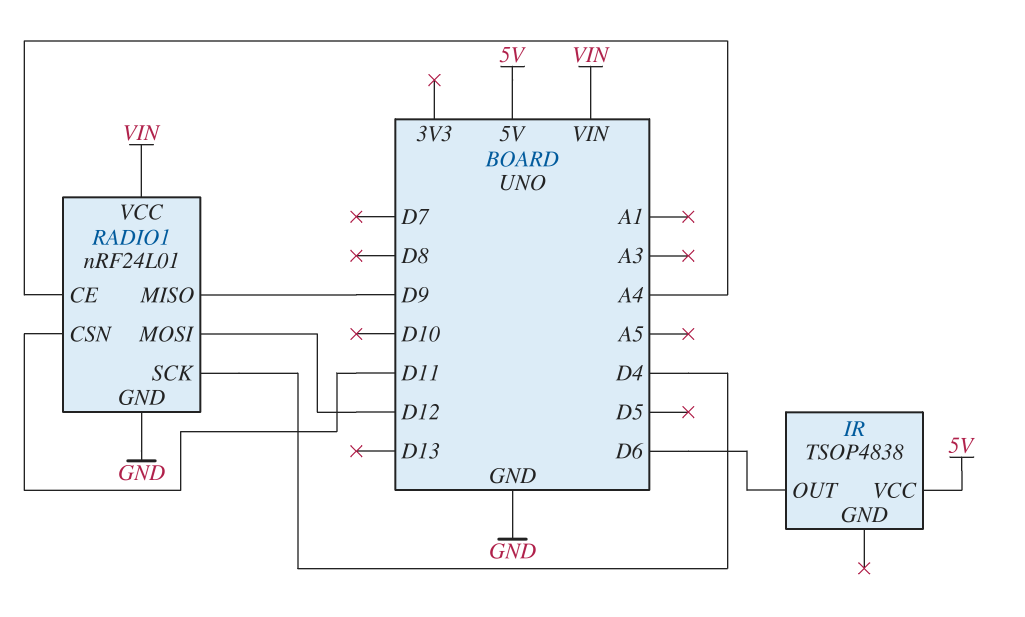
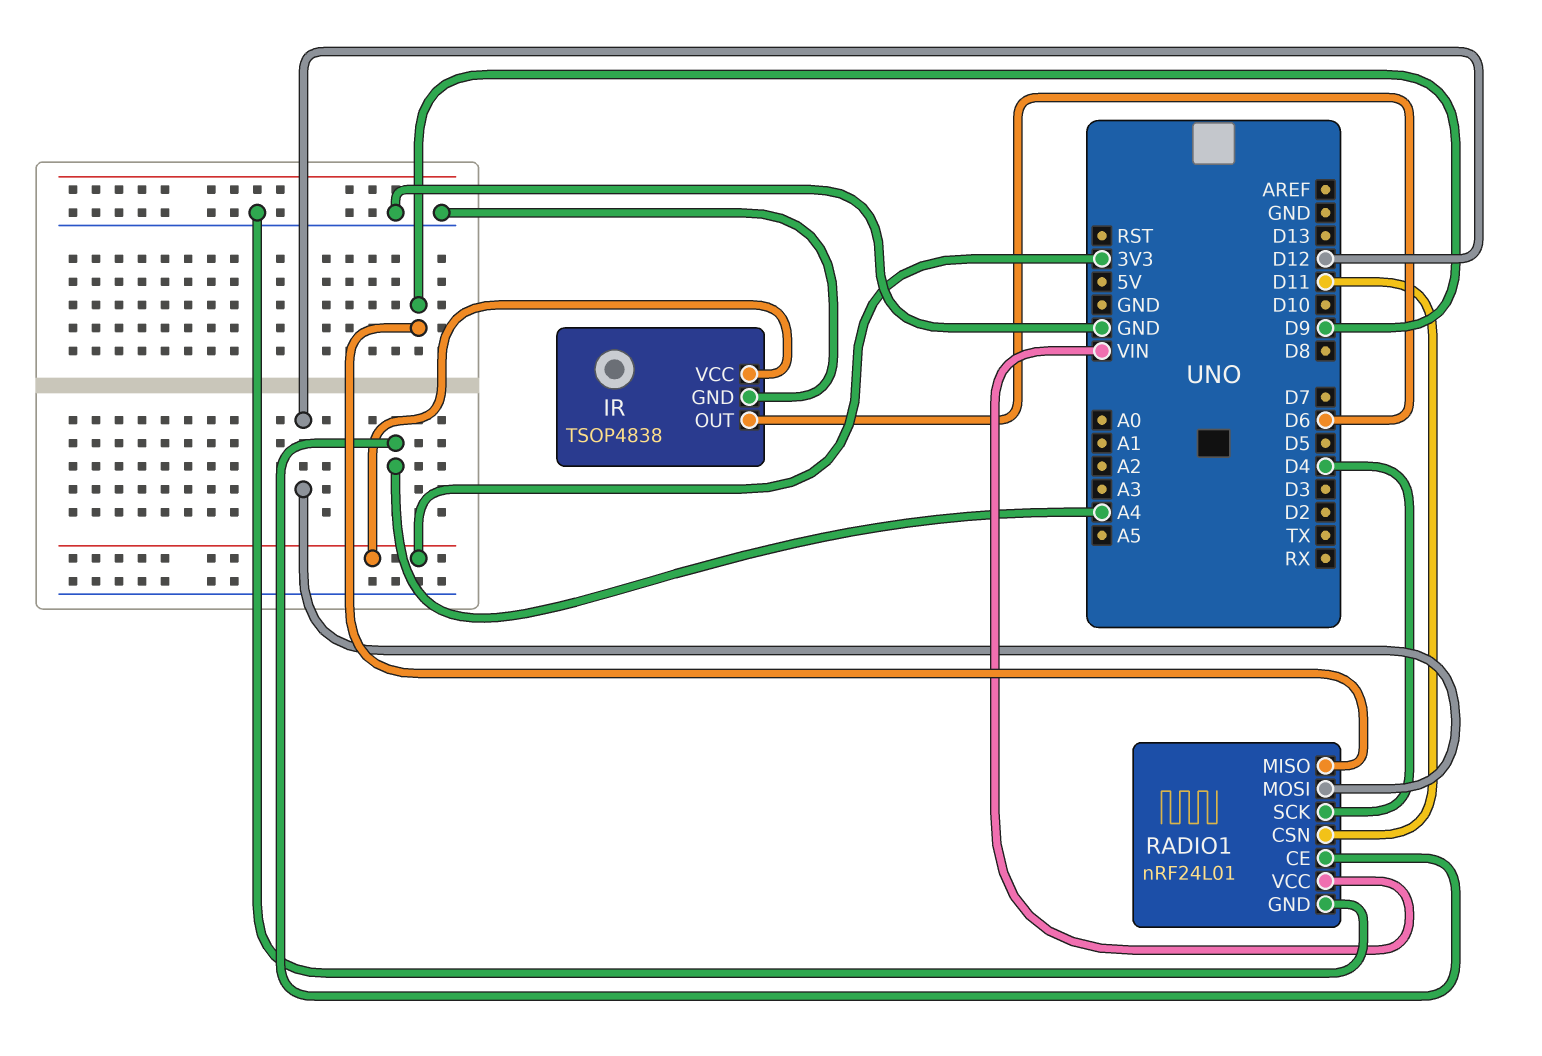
IR pin GND: none -> GND
IR pin VCC: 5V -> 3V3

